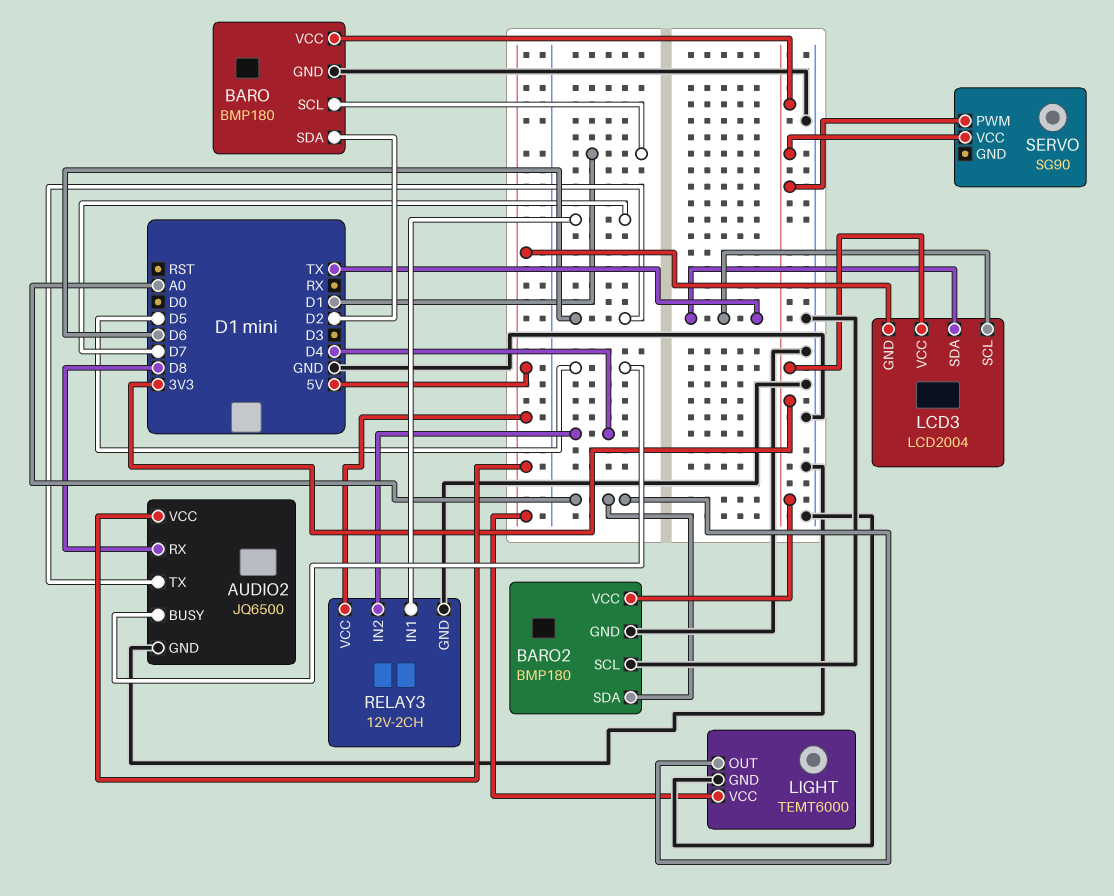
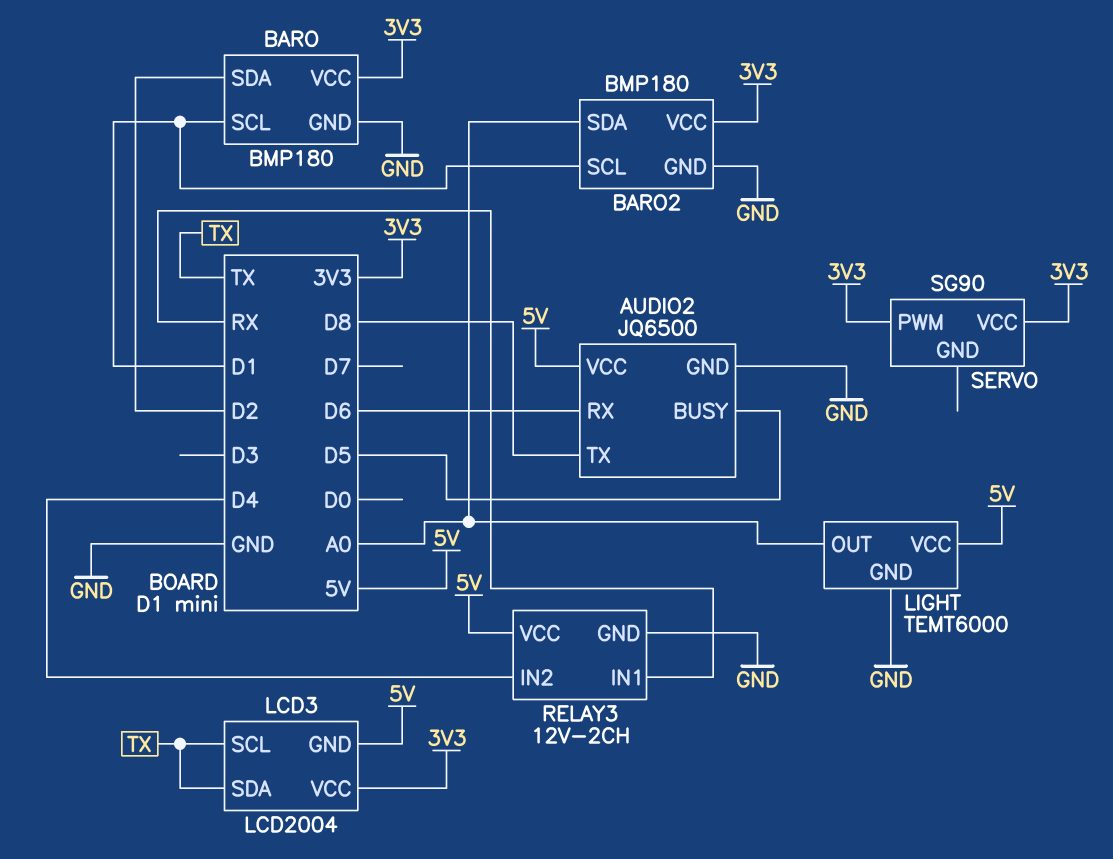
AUDIO2 pin RX: D8 -> D6
AUDIO2 pin TX: D6 -> D8
BARO2 pin SCL: GND -> D1
RELAY3 pin IN1: D7 -> RX

